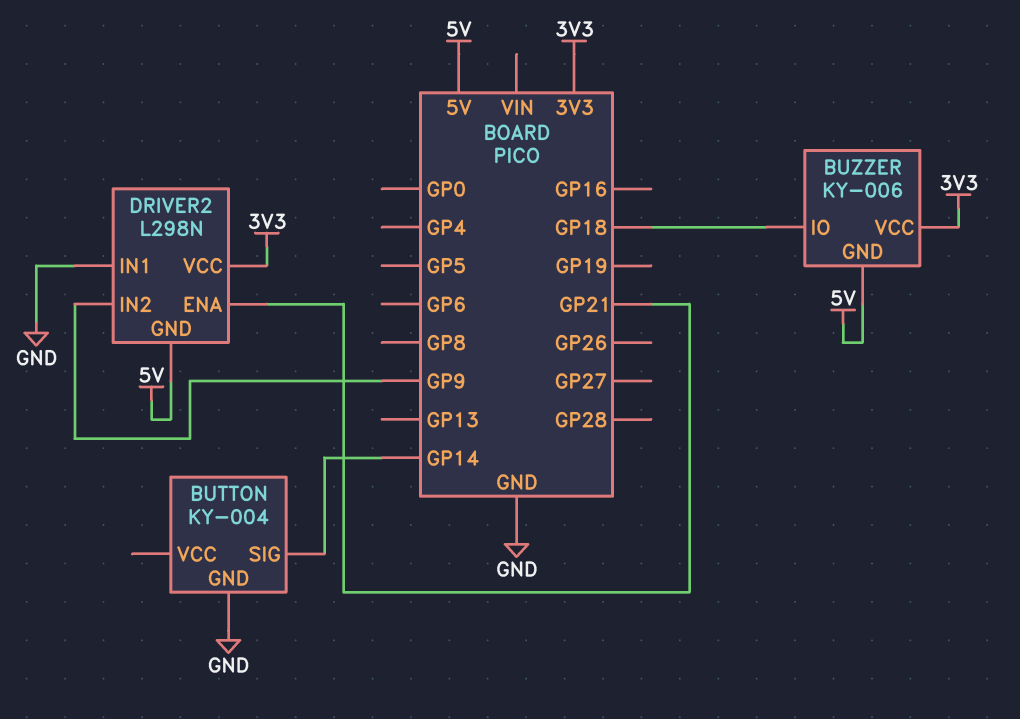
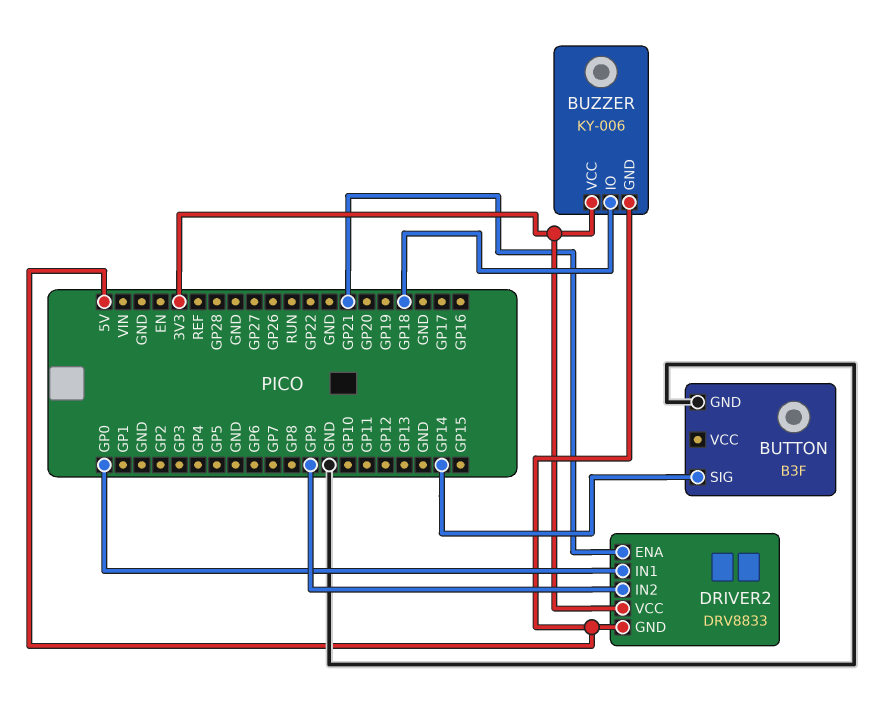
BUTTON: KY-004 -> B3F
DRIVER2: L298N -> DRV8833
DRIVER2 pin IN1: GND -> GP0

